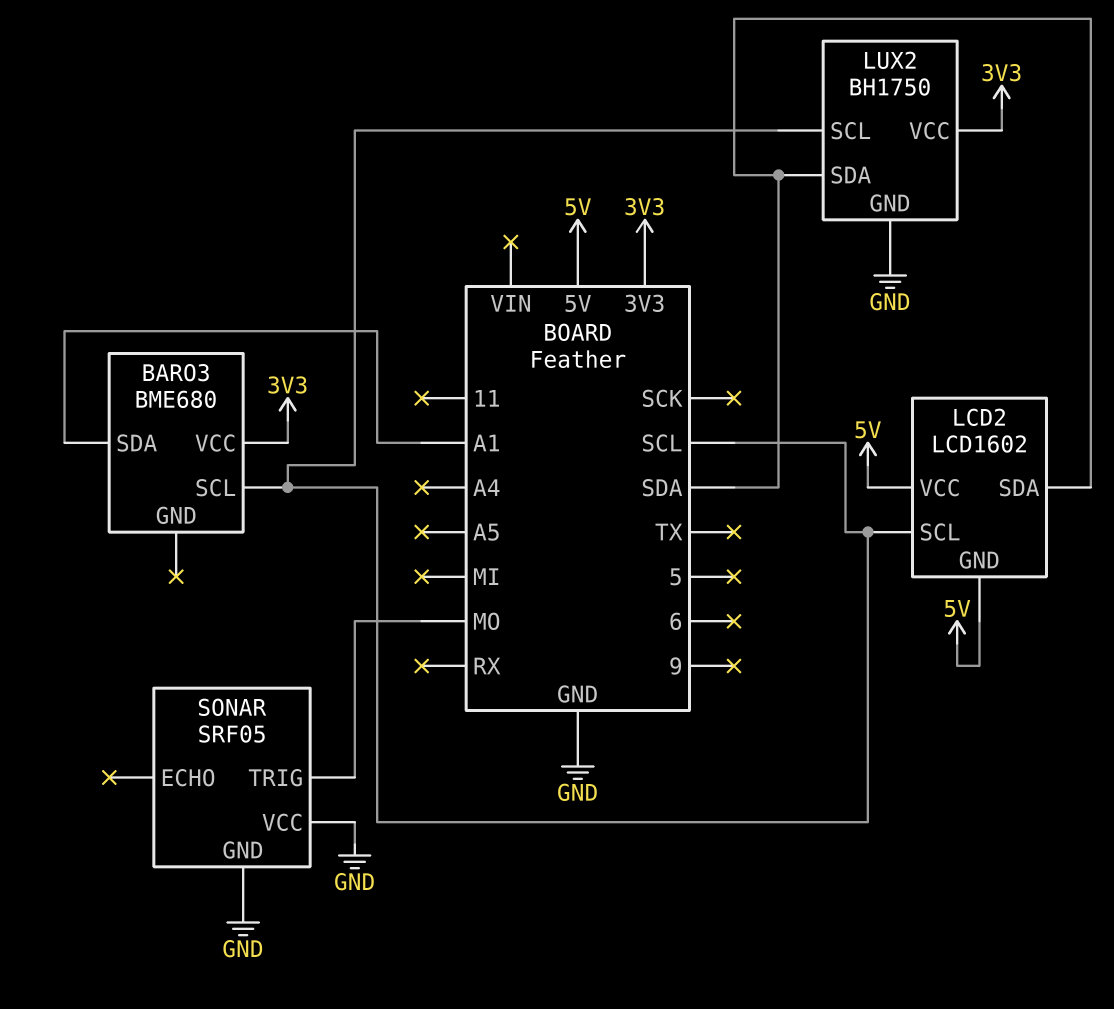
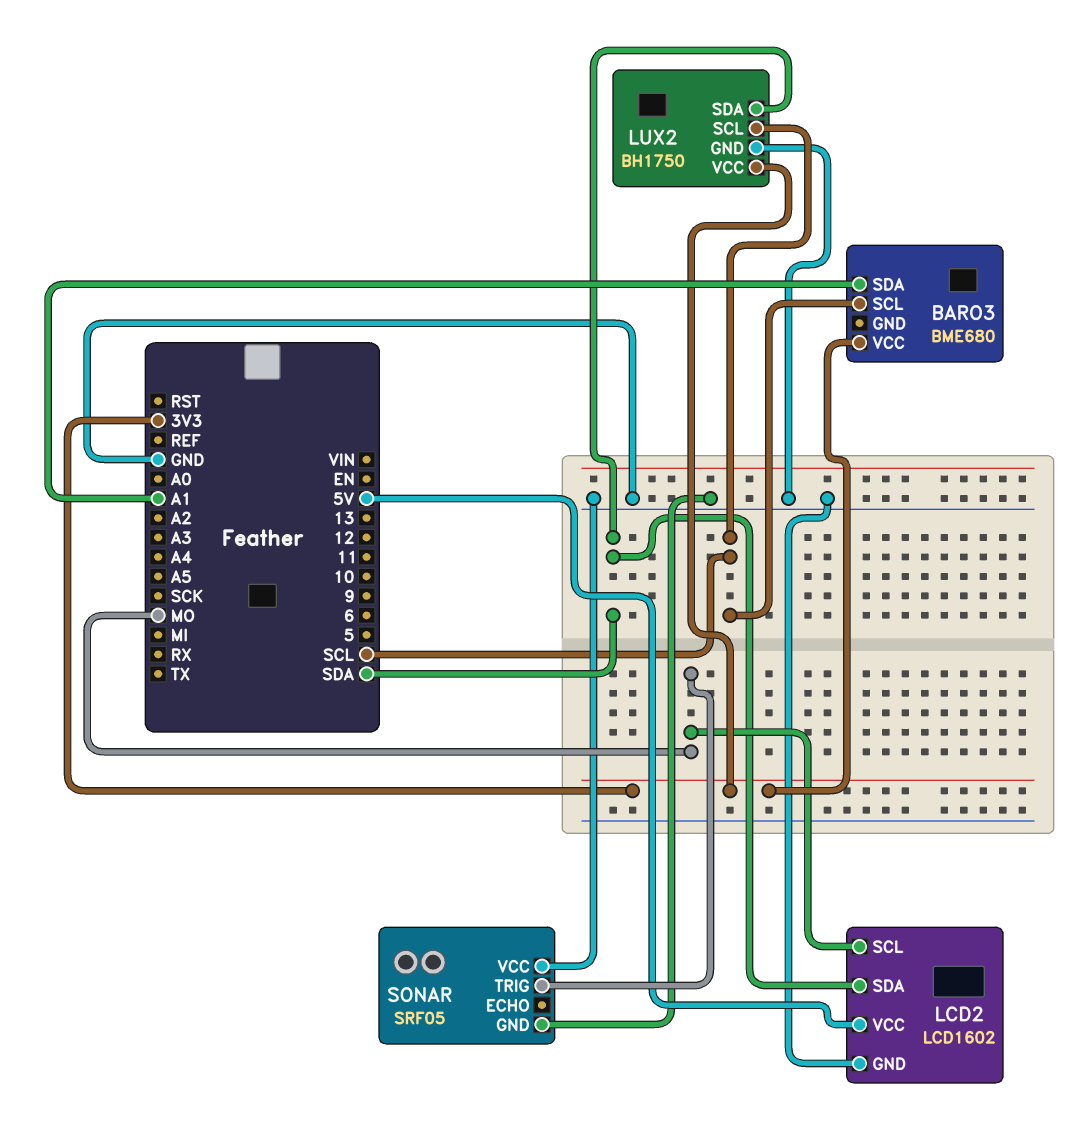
LCD2 pin GND: 5V -> GND
LCD2 pin SCL: SCL -> MO

